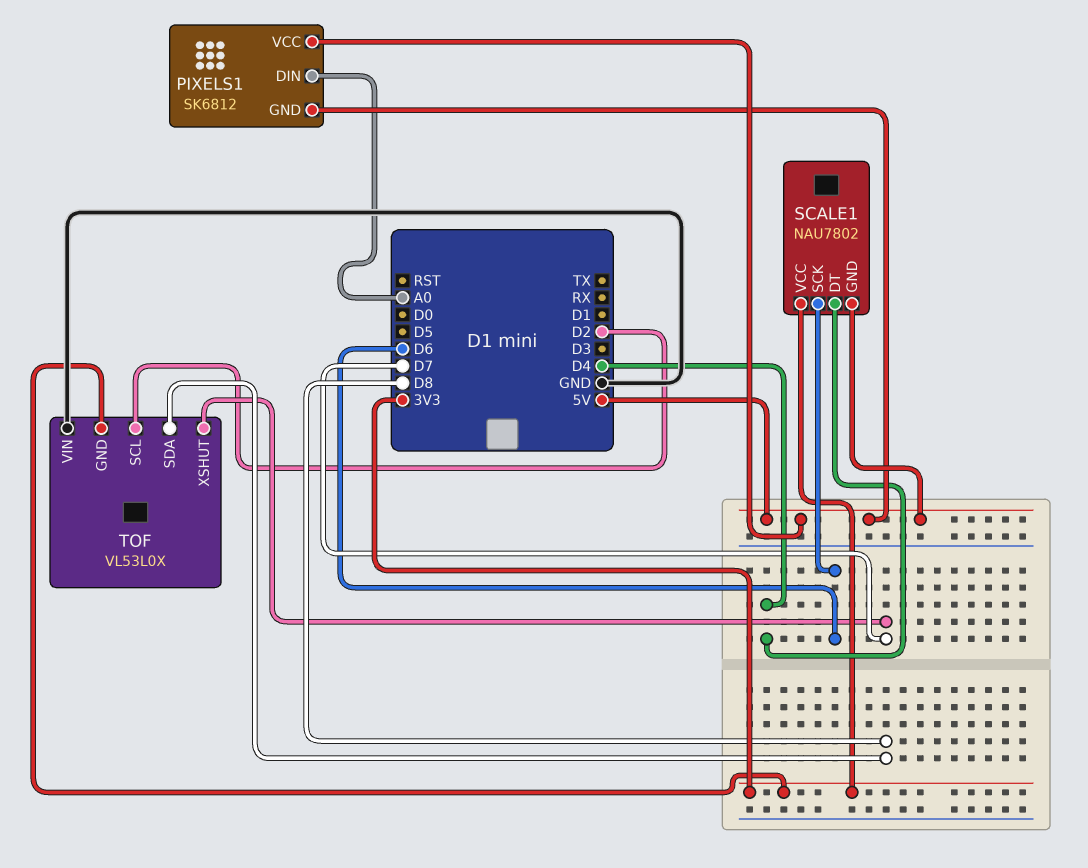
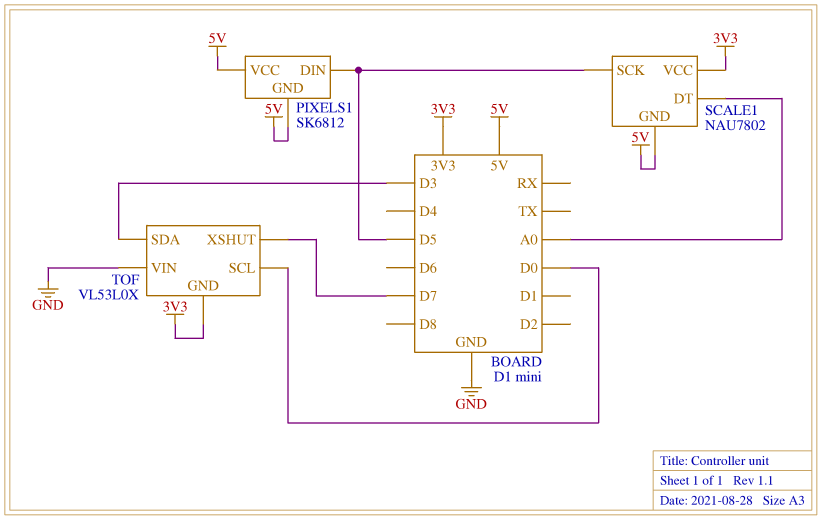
PIXELS1 pin DIN: A0 -> D5
SCALE1 pin DT: D4 -> A0
SCALE1 pin SCK: D6 -> D5
TOF pin SCL: D2 -> D0
TOF pin SDA: D8 -> D3

